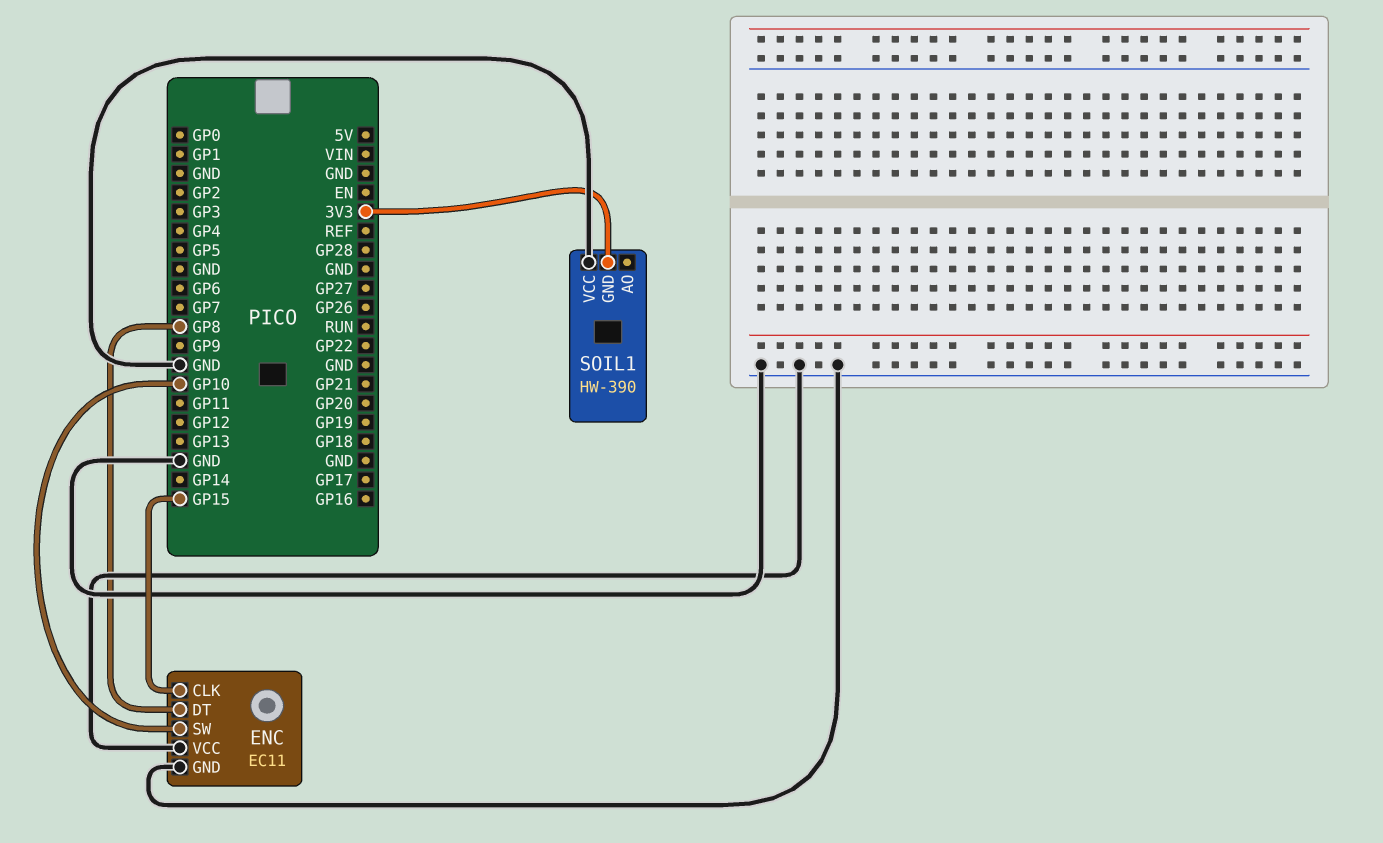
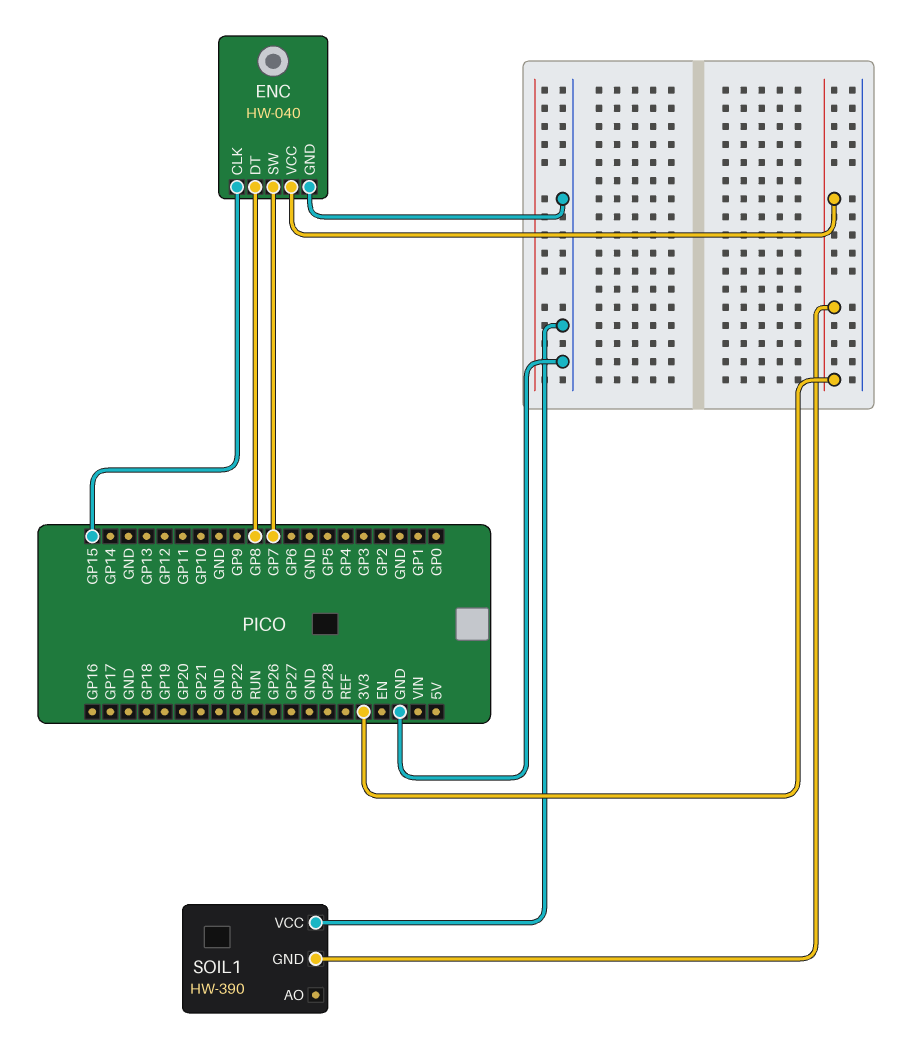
ENC: EC11 -> HW-040
ENC pin SW: GP10 -> GP7
ENC pin VCC: GND -> 3V3

